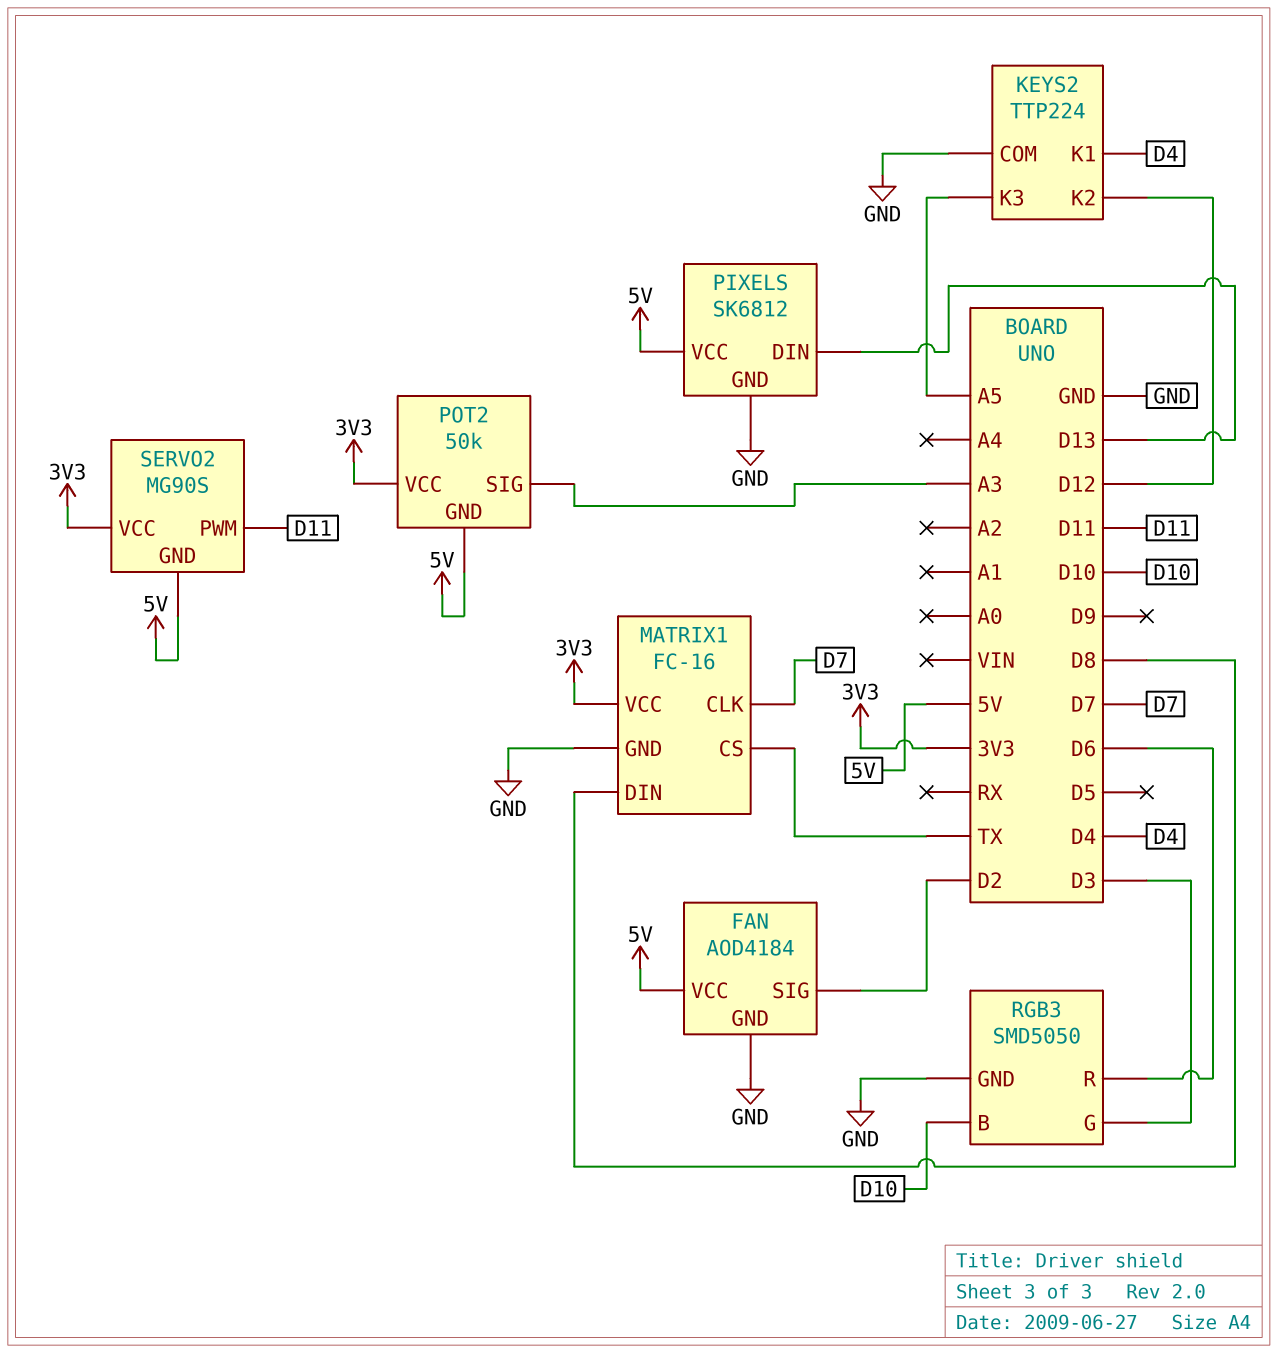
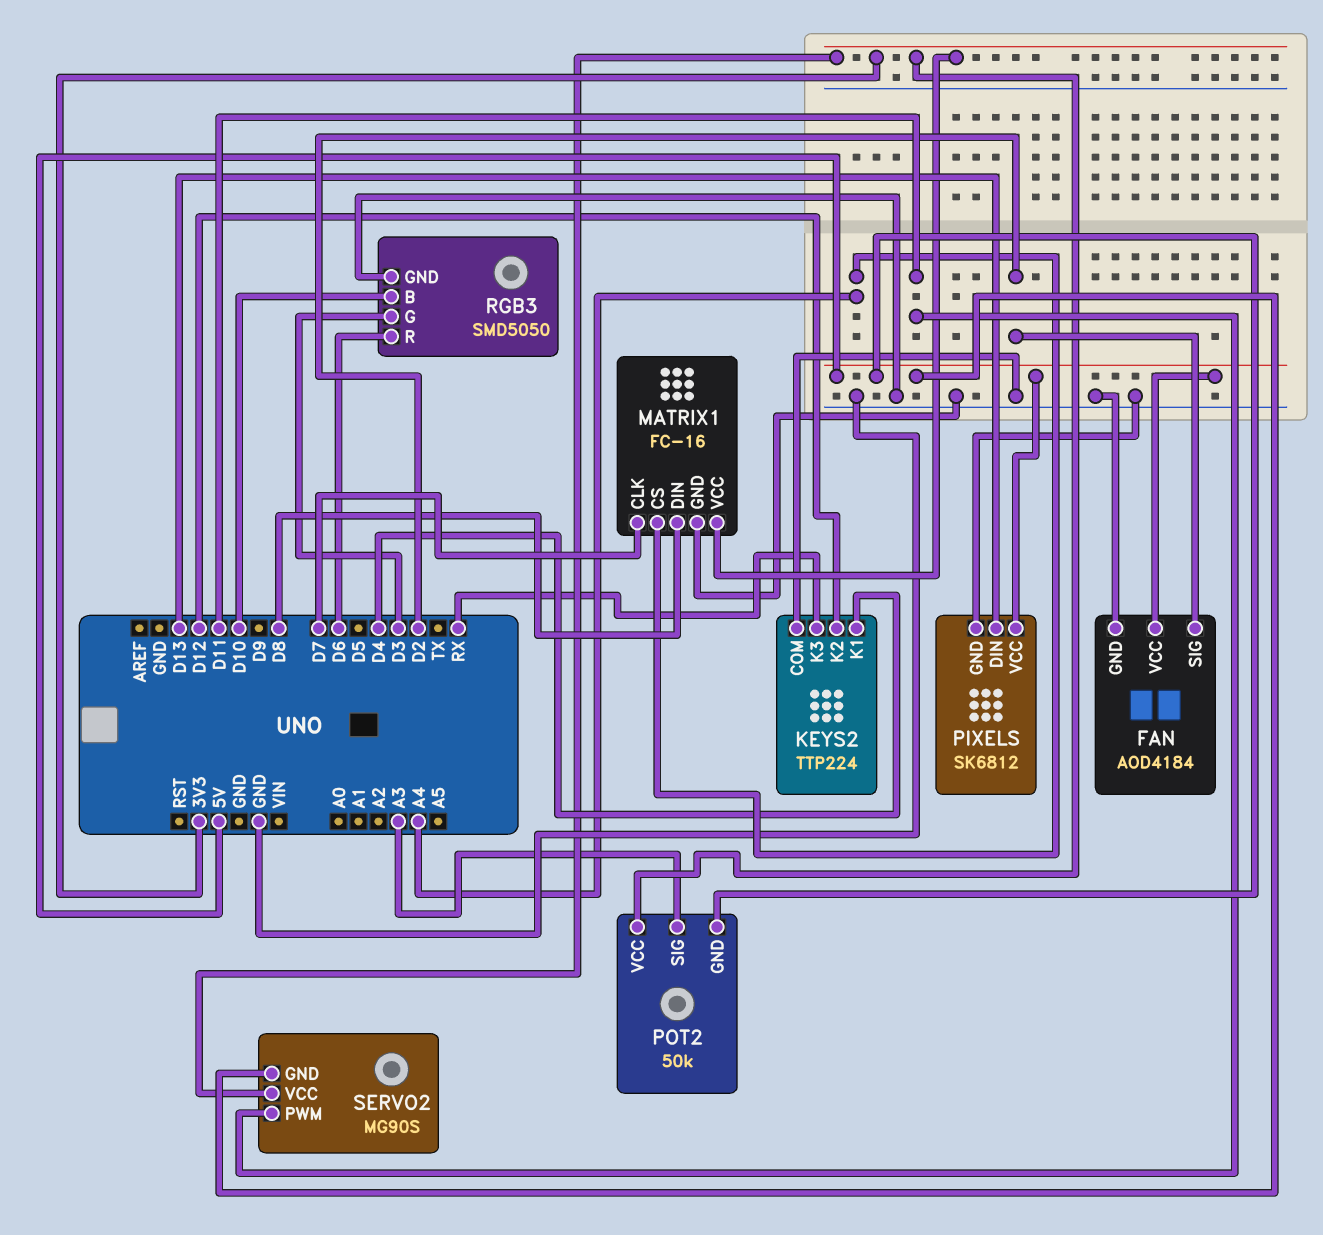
KEYS2 pin K3: A5 -> RX
MATRIX1 pin CS: TX -> A4

